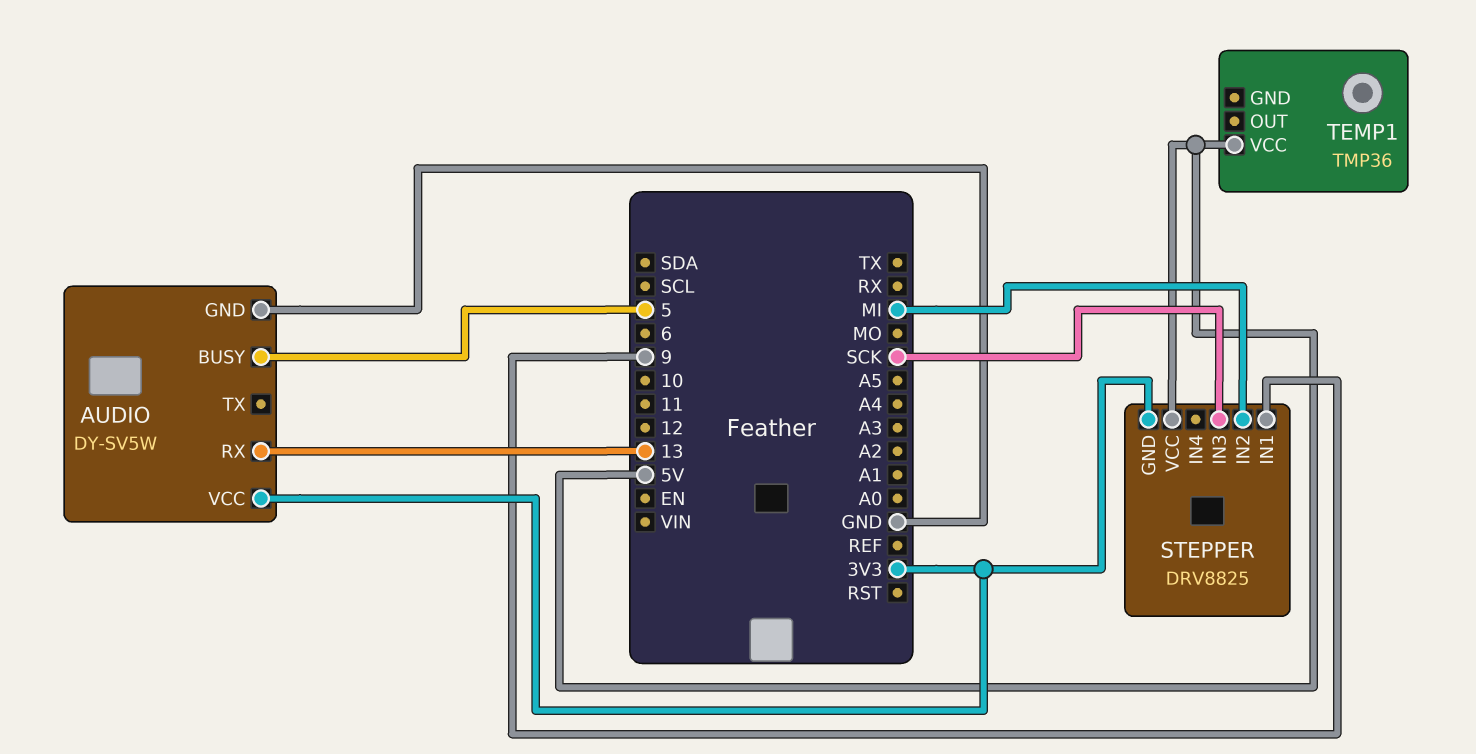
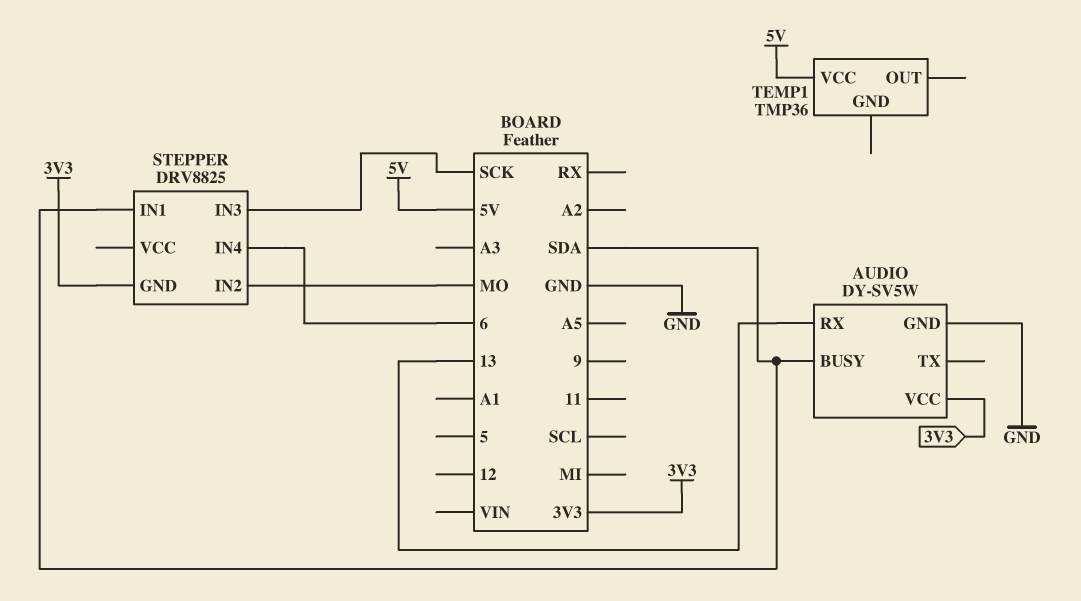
AUDIO pin BUSY: 5 -> SDA
STEPPER pin IN1: 9 -> SDA
STEPPER pin IN2: MI -> MO
STEPPER pin IN4: none -> 6
STEPPER pin VCC: 5V -> none

